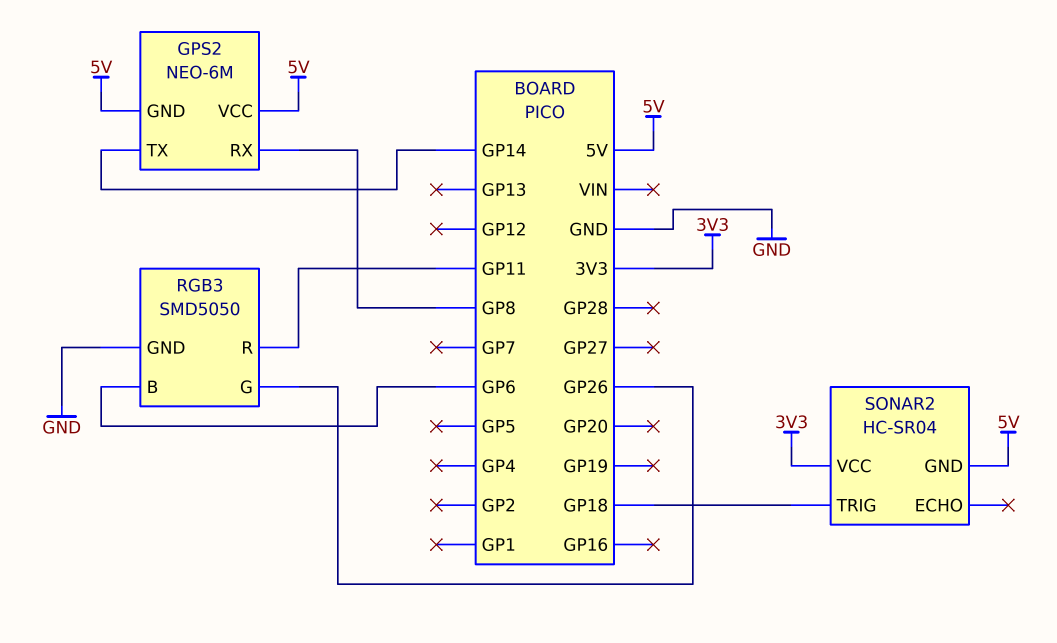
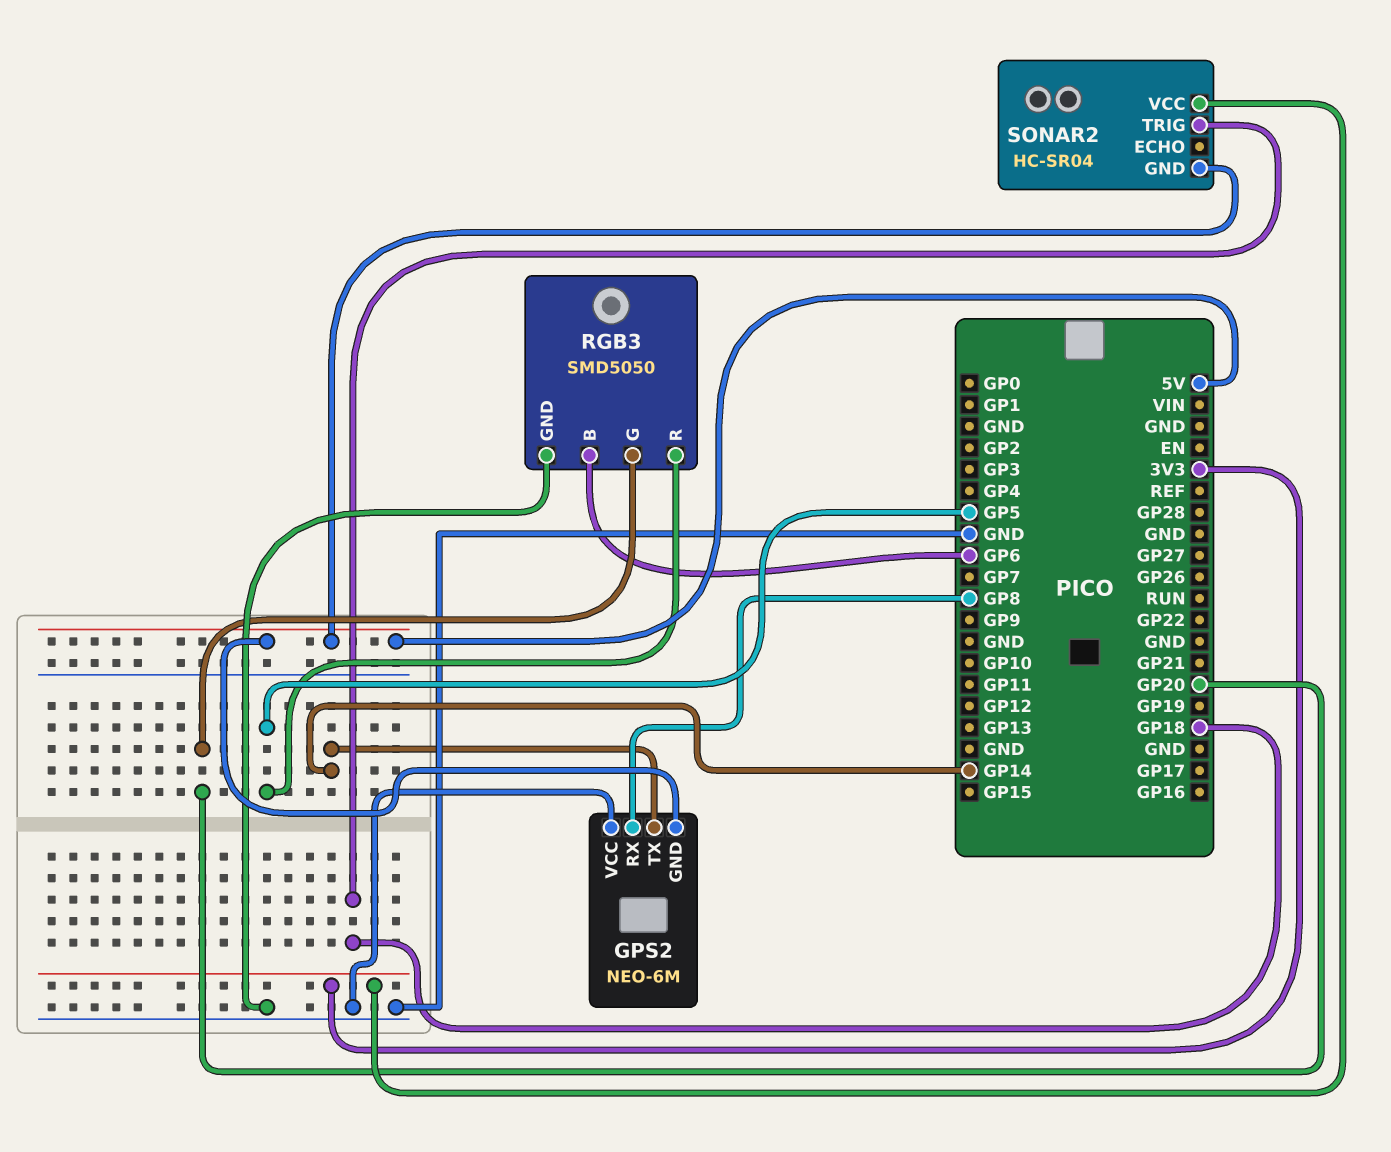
GPS2 pin VCC: 5V -> GND
RGB3 pin G: GP26 -> GP20
RGB3 pin R: GP11 -> GP5

